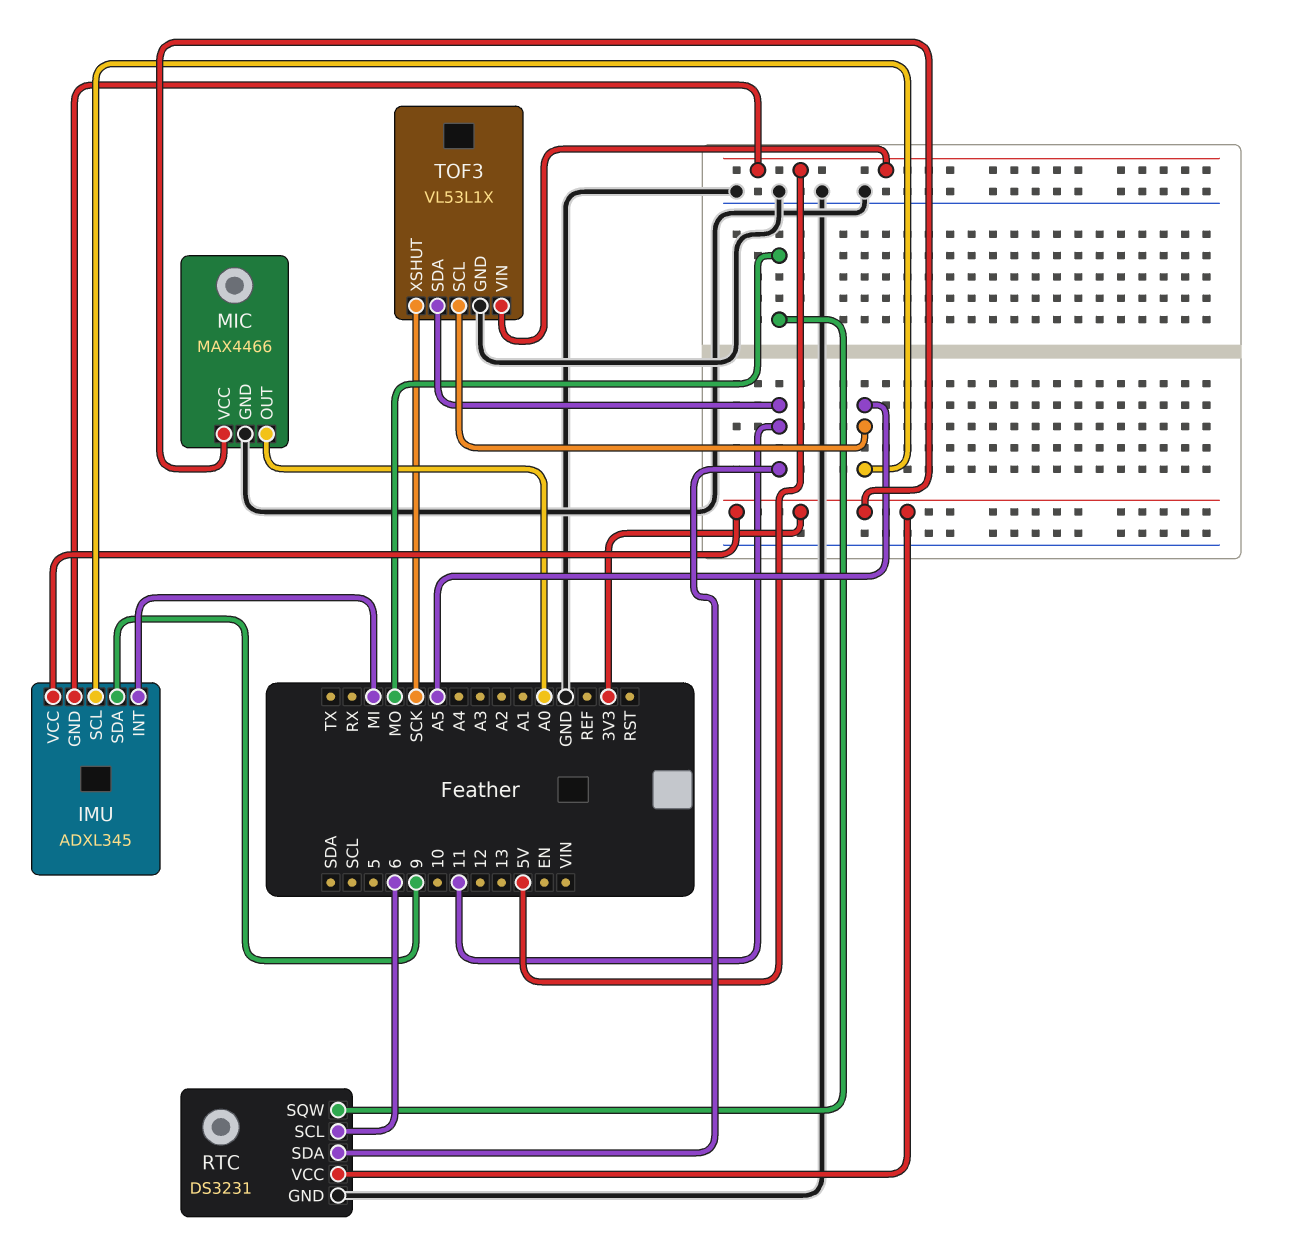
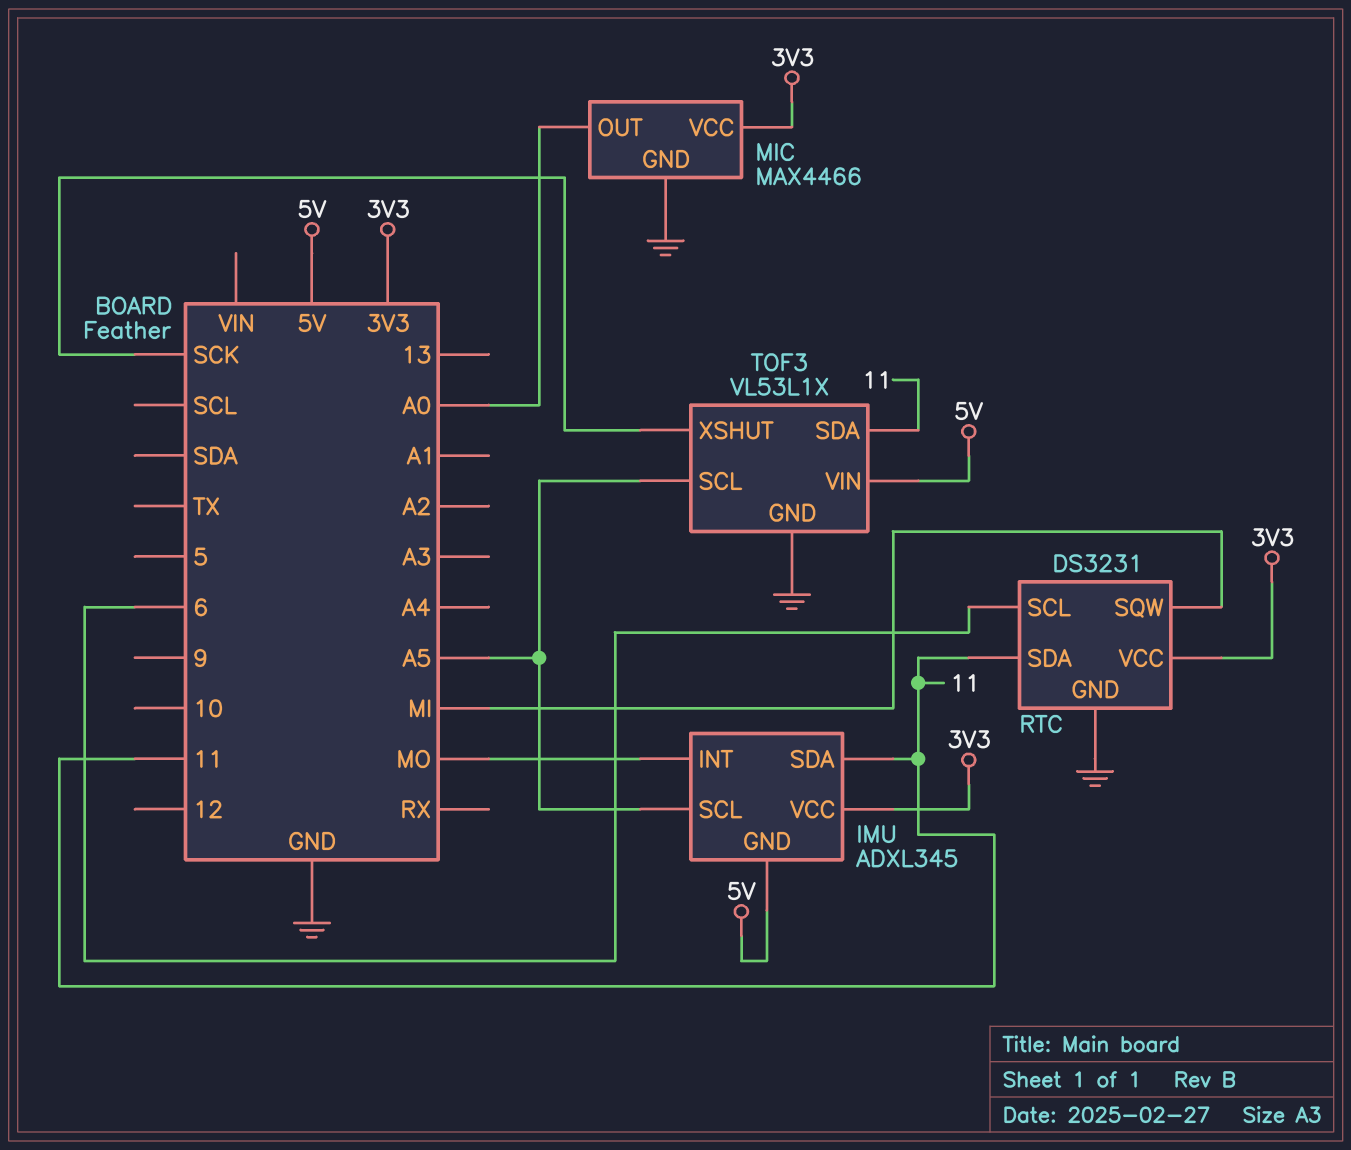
IMU pin INT: MI -> MO
IMU pin SDA: 9 -> 11
RTC pin SQW: MO -> MI

